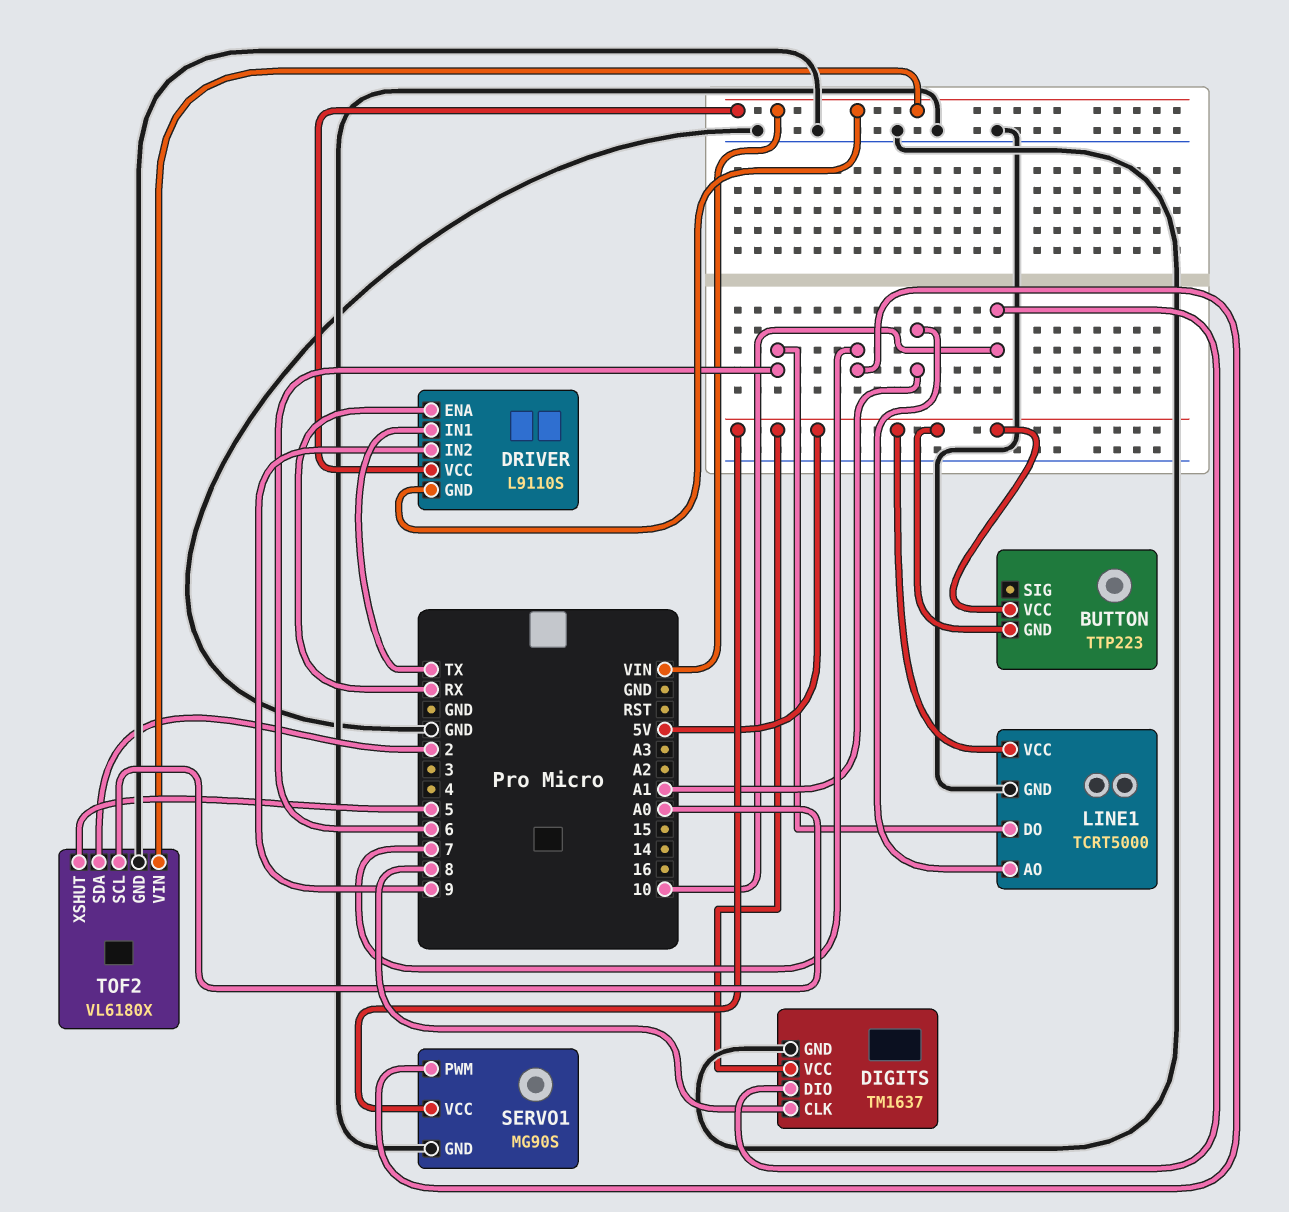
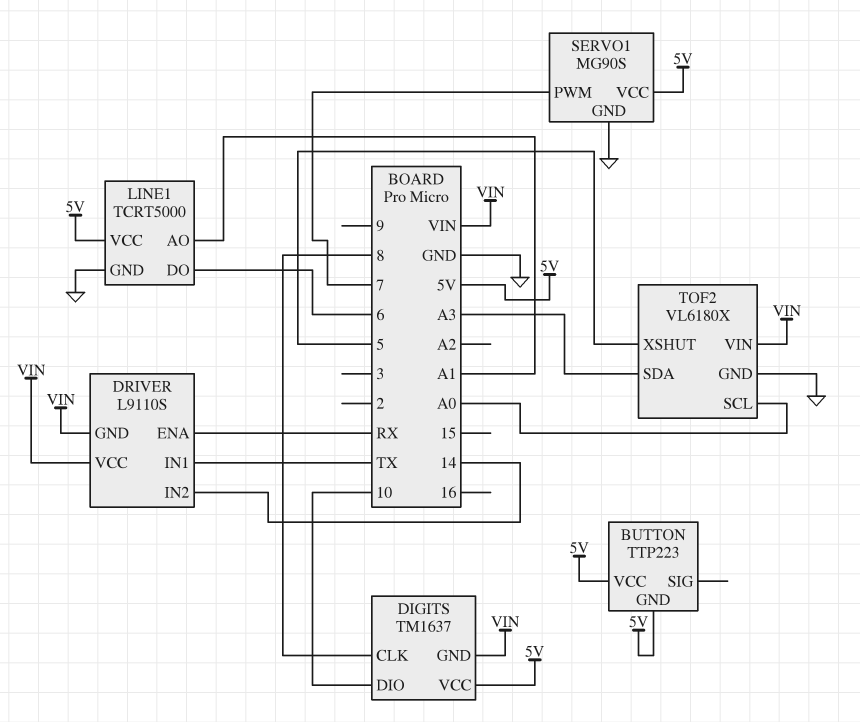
DIGITS pin GND: GND -> VIN
DRIVER pin IN2: 9 -> 14
TOF2 pin SDA: 2 -> A3

